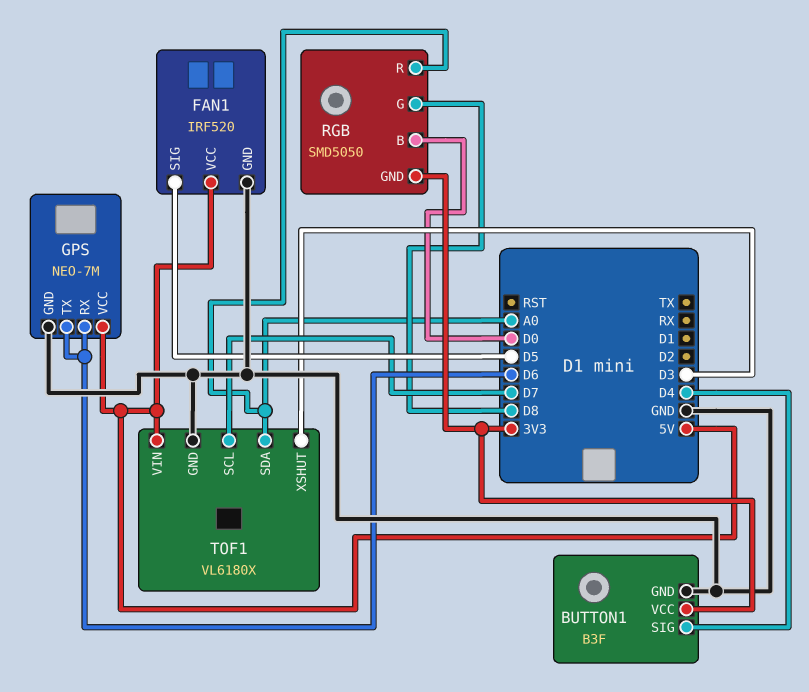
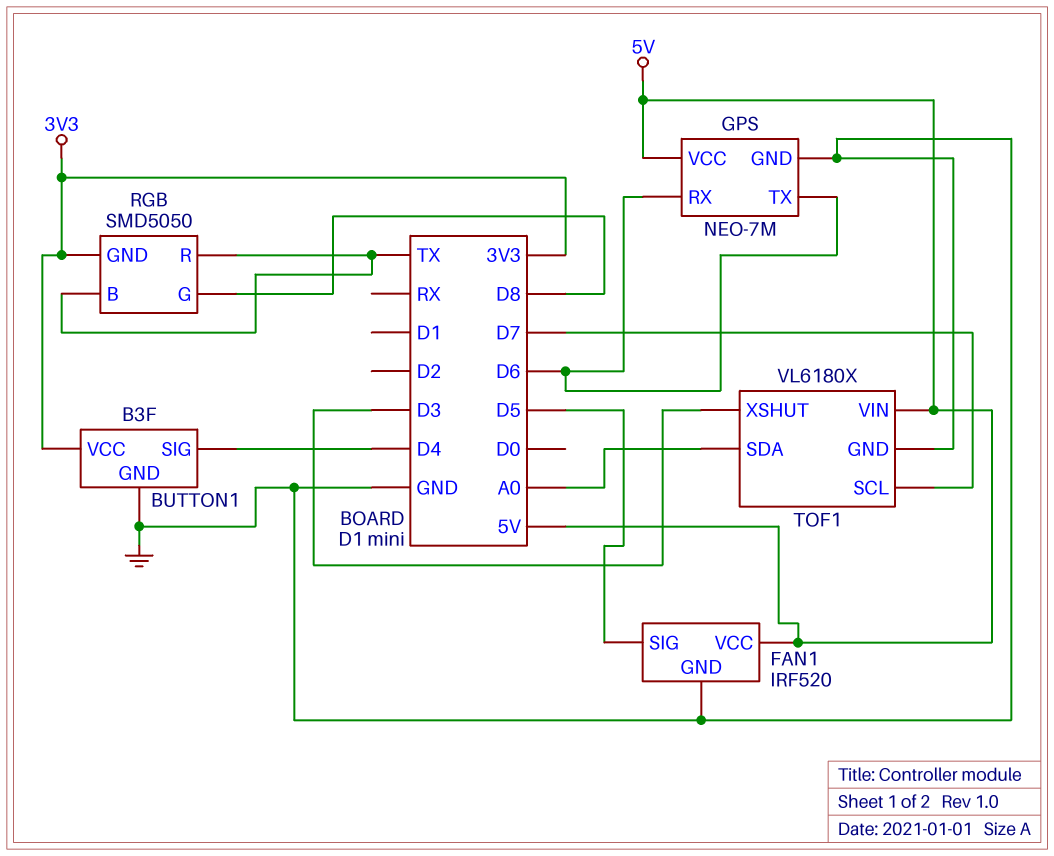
RGB pin B: D0 -> TX
RGB pin R: A0 -> TX

